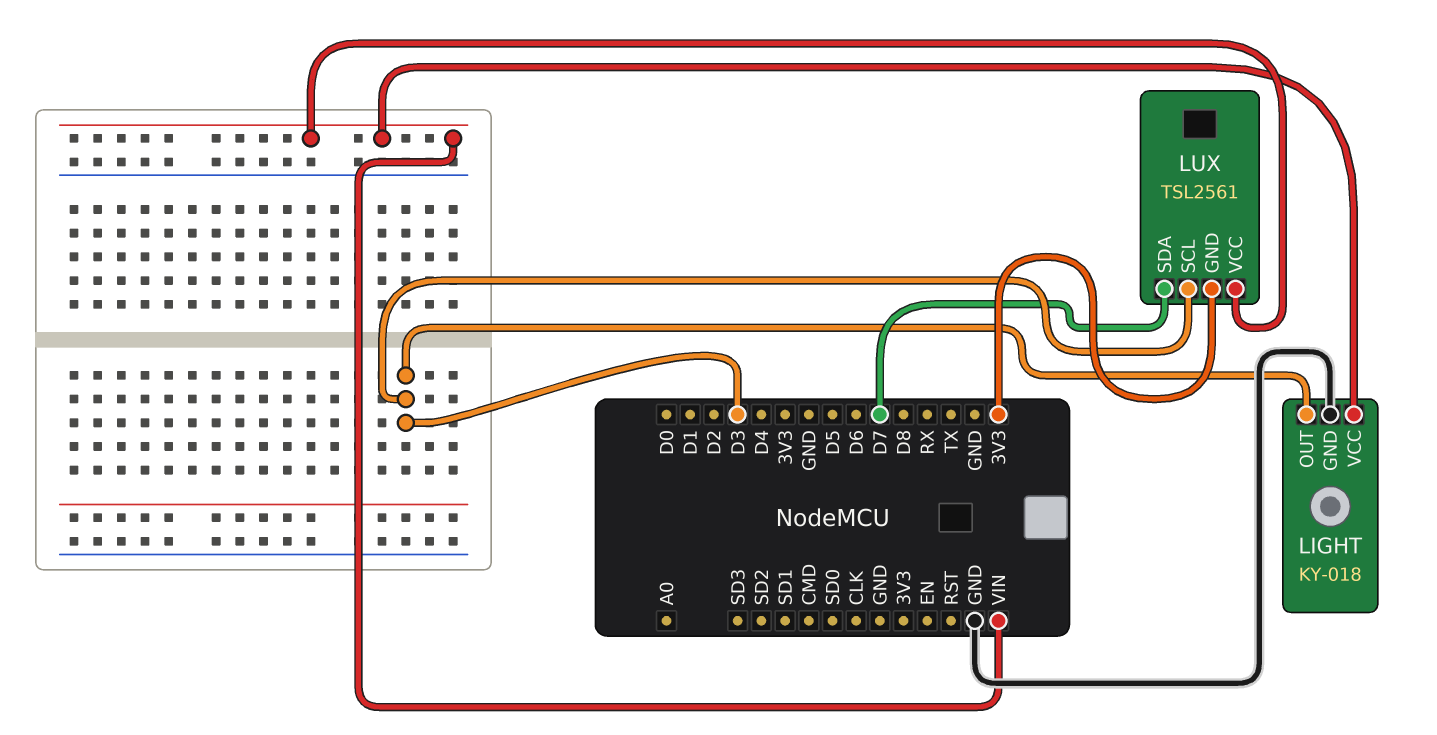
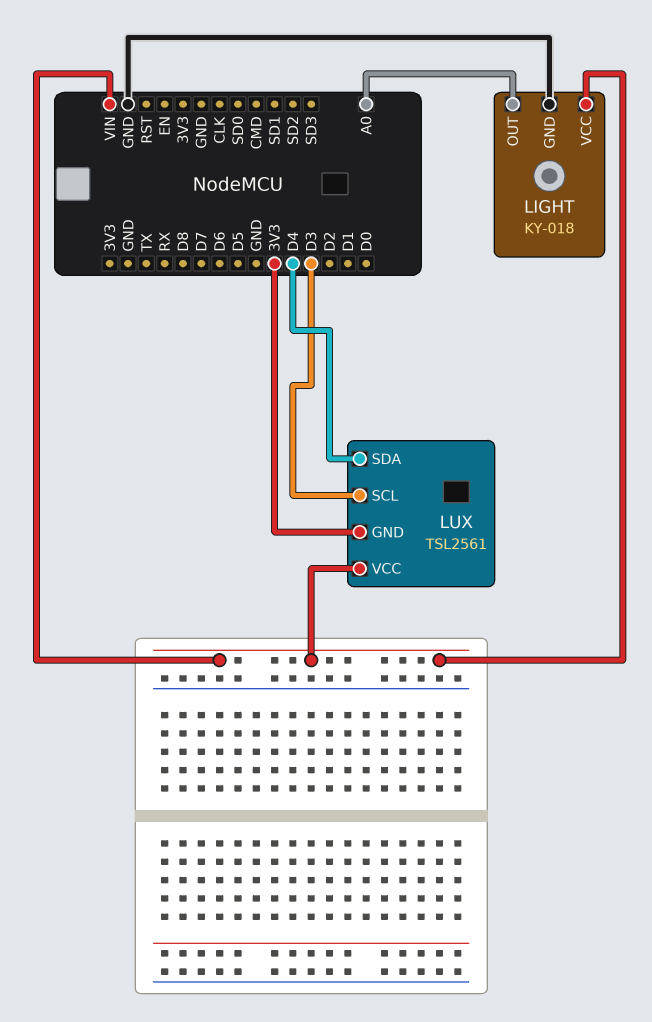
LIGHT pin OUT: D3 -> A0
LUX pin SDA: D7 -> D4

